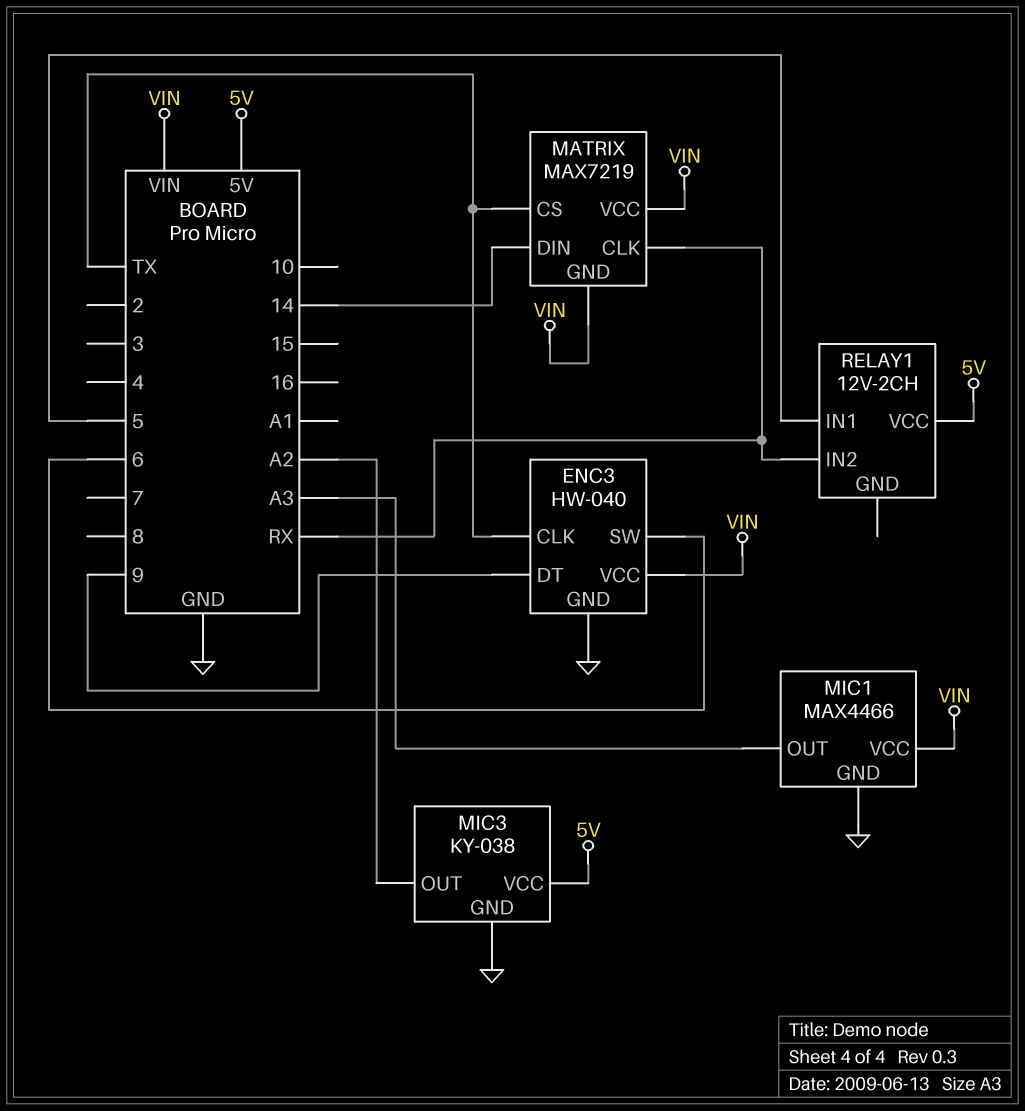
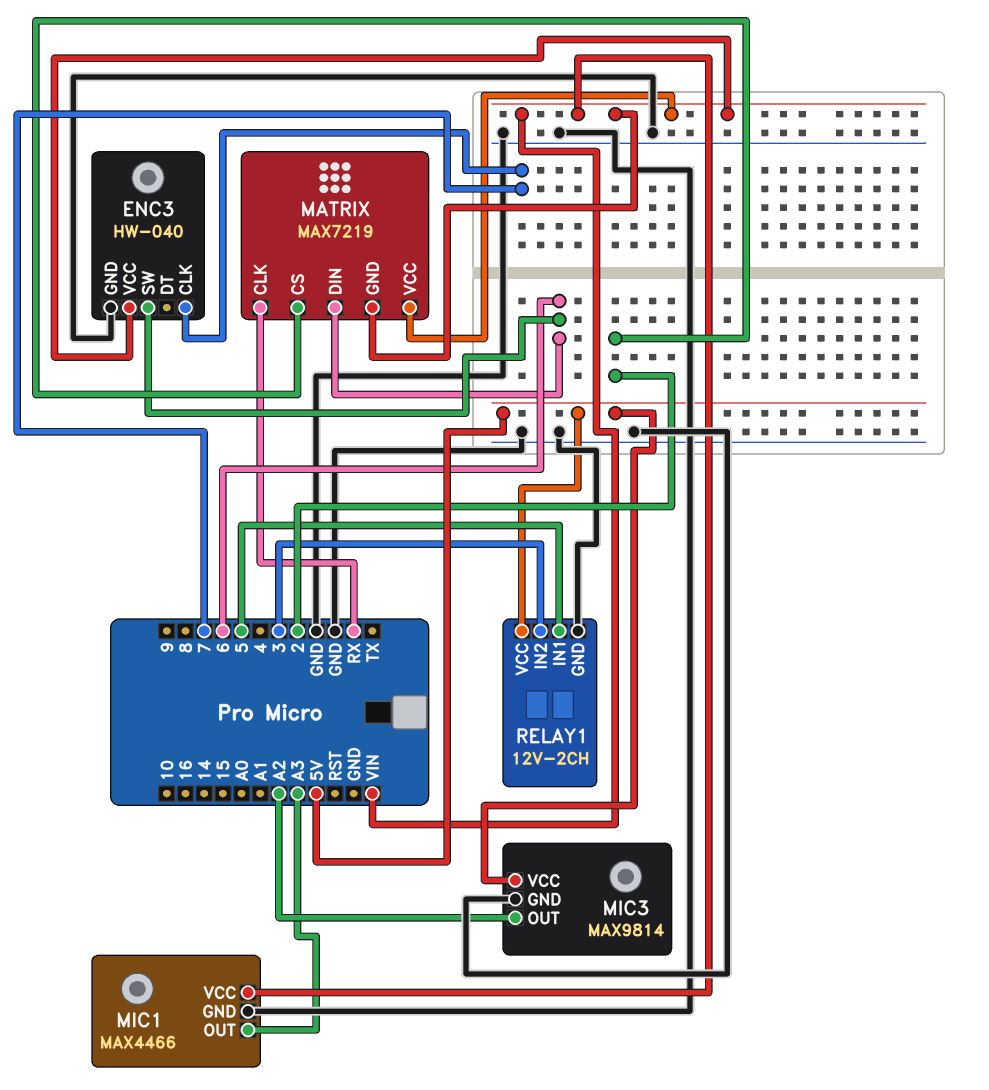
ENC3 pin CLK: TX -> 7
ENC3 pin DT: 9 -> none
MATRIX pin CS: TX -> 2
MATRIX pin DIN: 14 -> 6
MIC3: KY-038 -> MAX9814
RELAY1 pin GND: none -> GND
RELAY1 pin IN2: RX -> 3

